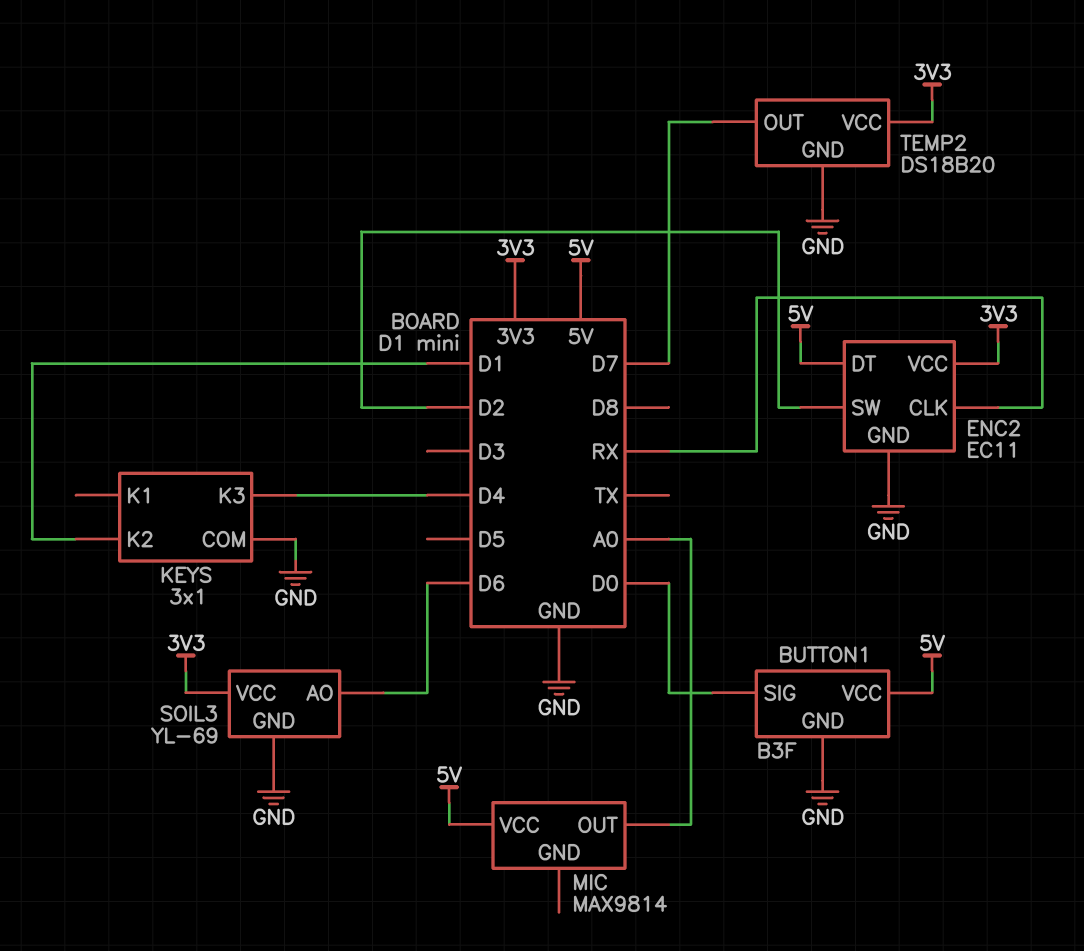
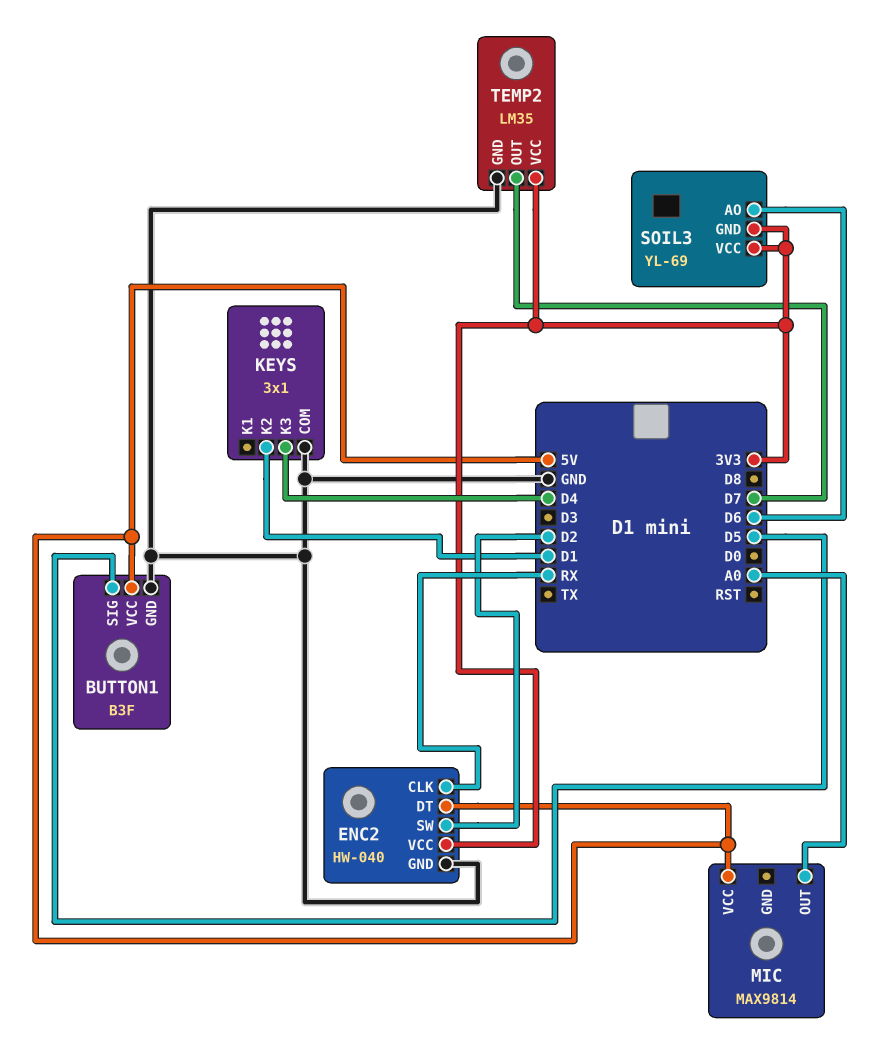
BUTTON1 pin SIG: D0 -> D5
ENC2: EC11 -> HW-040
SOIL3 pin GND: GND -> 3V3
TEMP2: DS18B20 -> LM35

